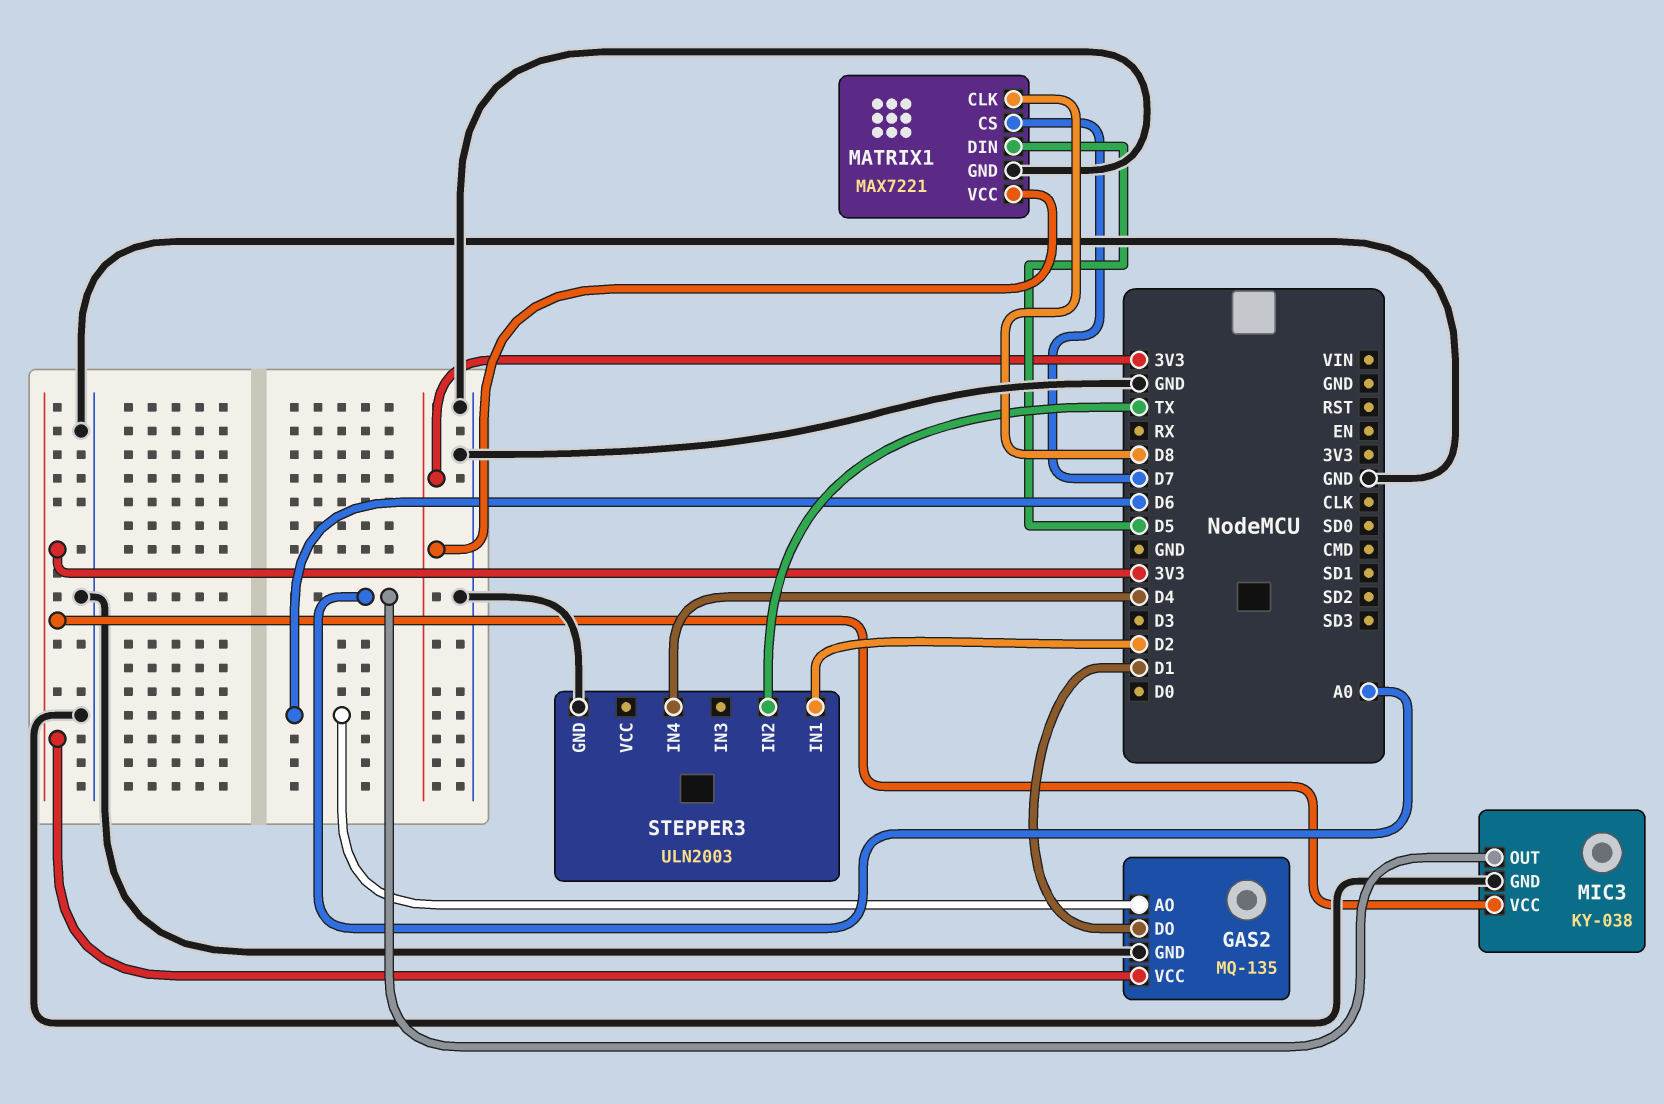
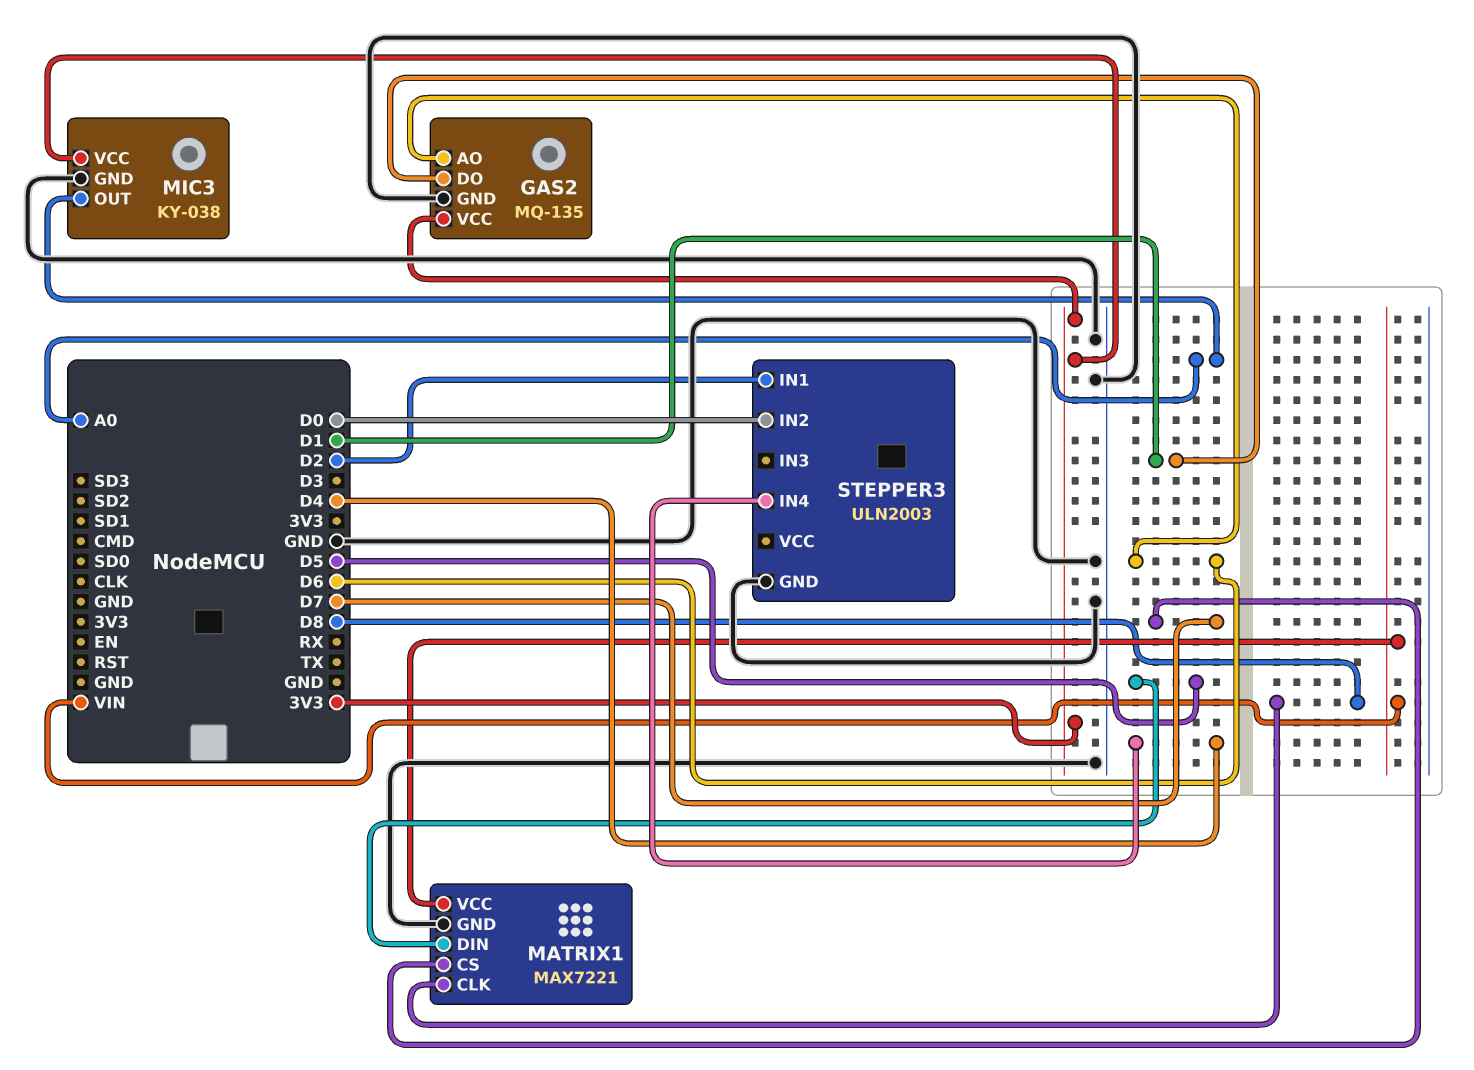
MATRIX1 pin VCC: 3V3 -> VIN
STEPPER3 pin IN2: TX -> D0

